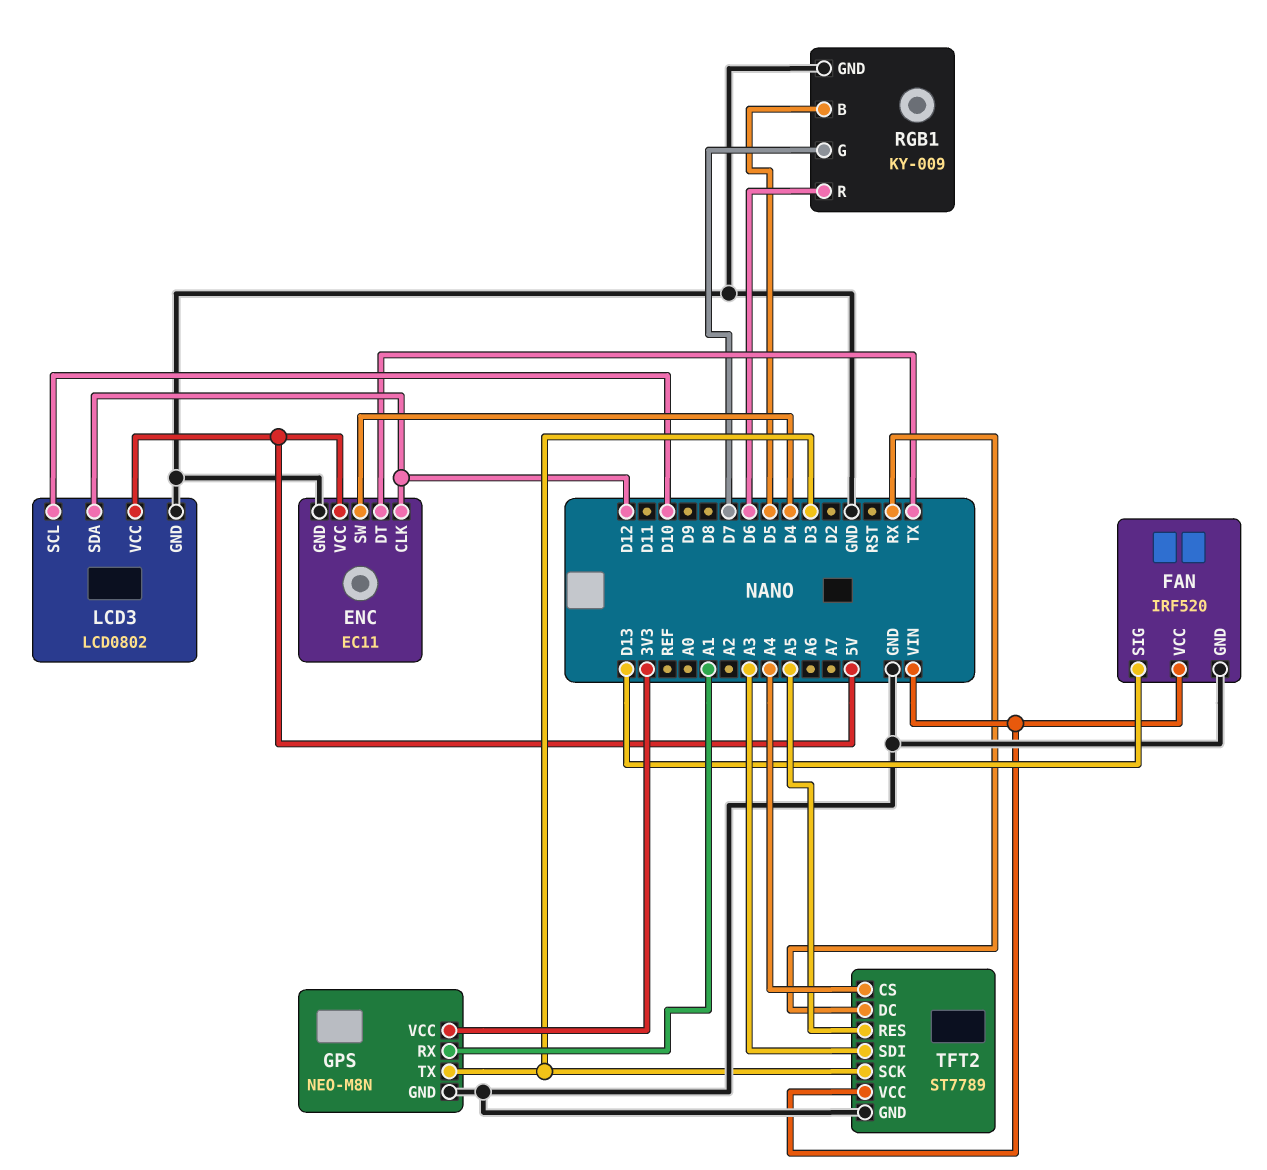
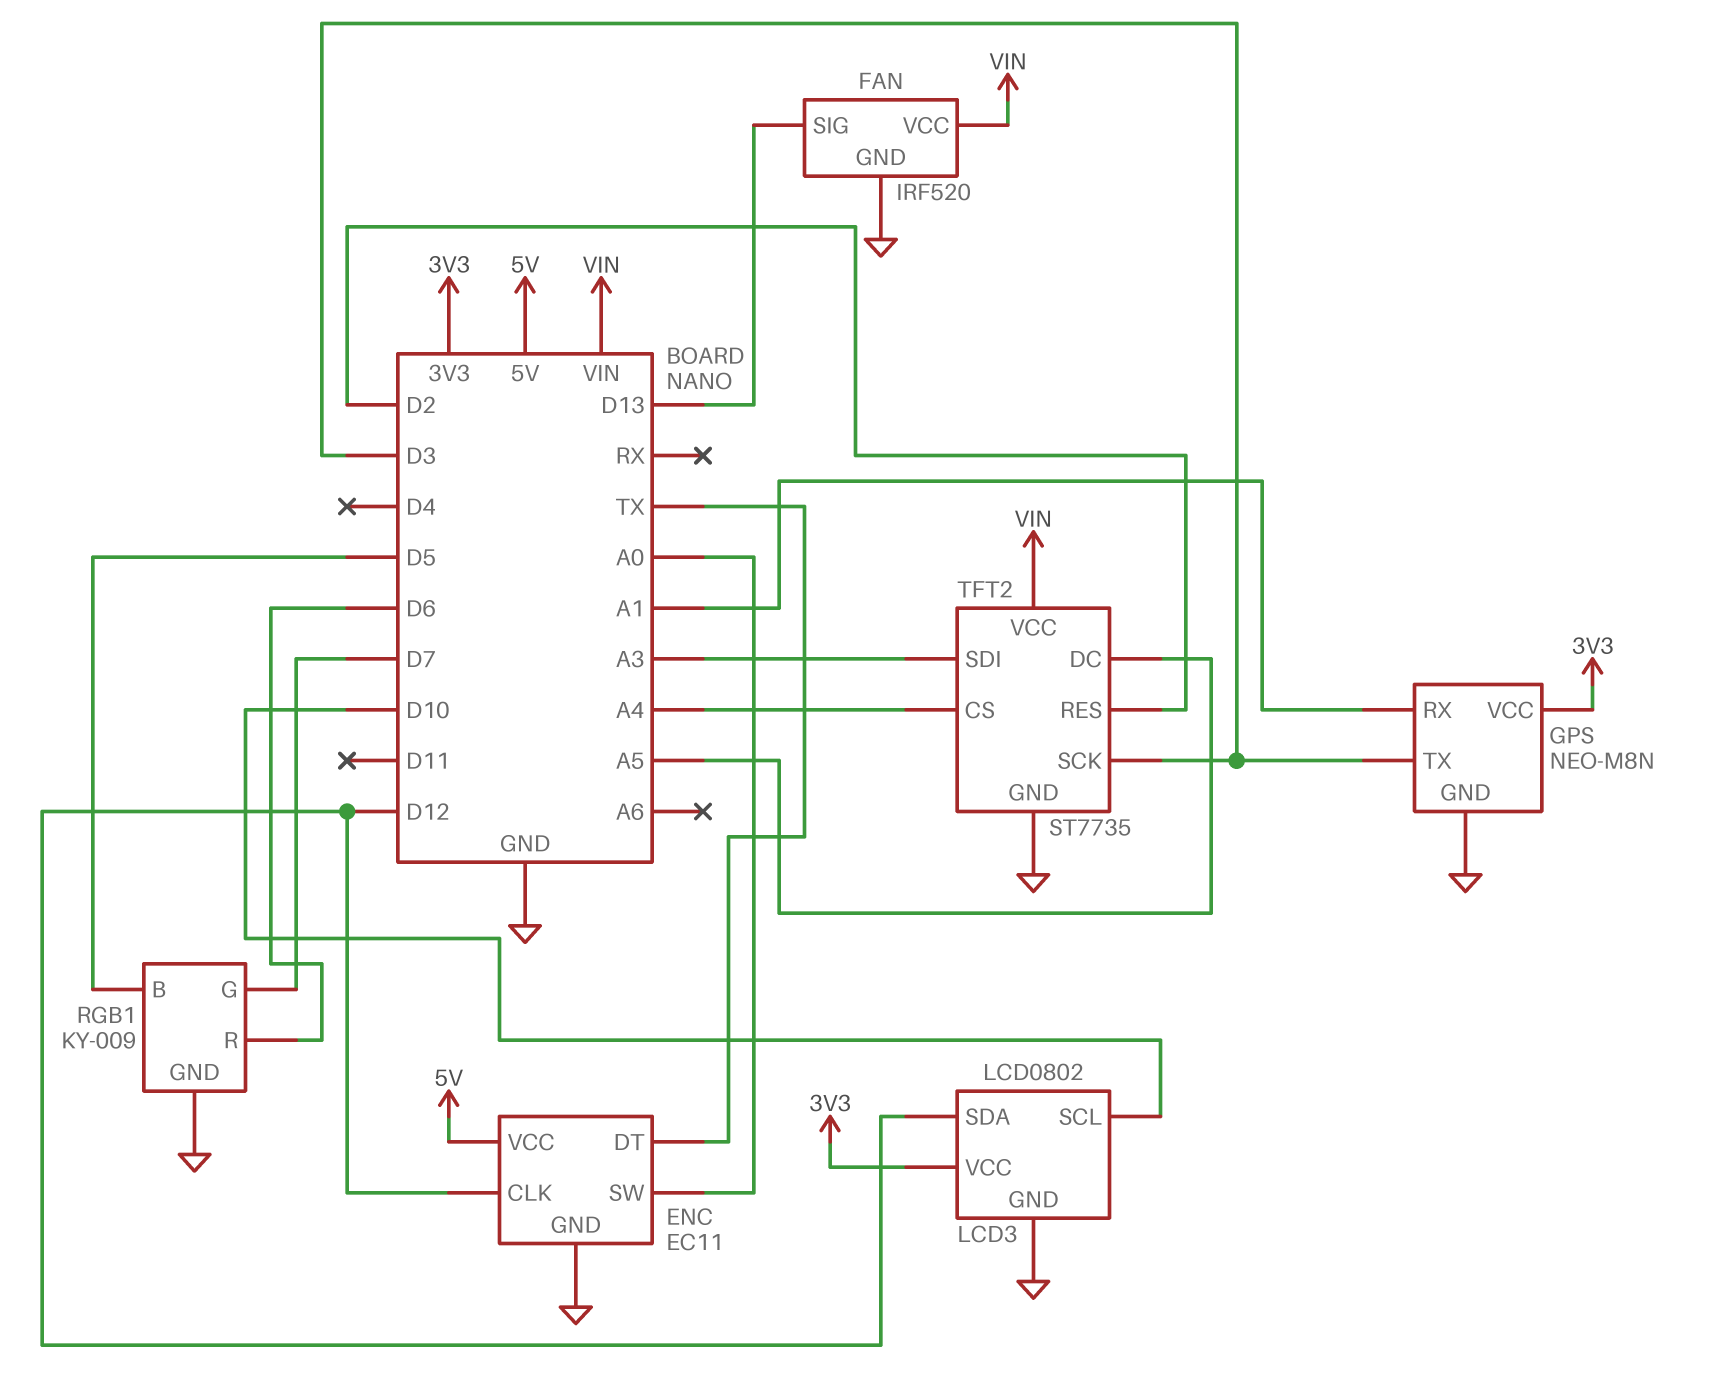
ENC pin SW: D4 -> A0
LCD3 pin VCC: 5V -> 3V3
TFT2: ST7789 -> ST7735
TFT2 pin DC: RX -> A5
TFT2 pin RES: A5 -> D2

